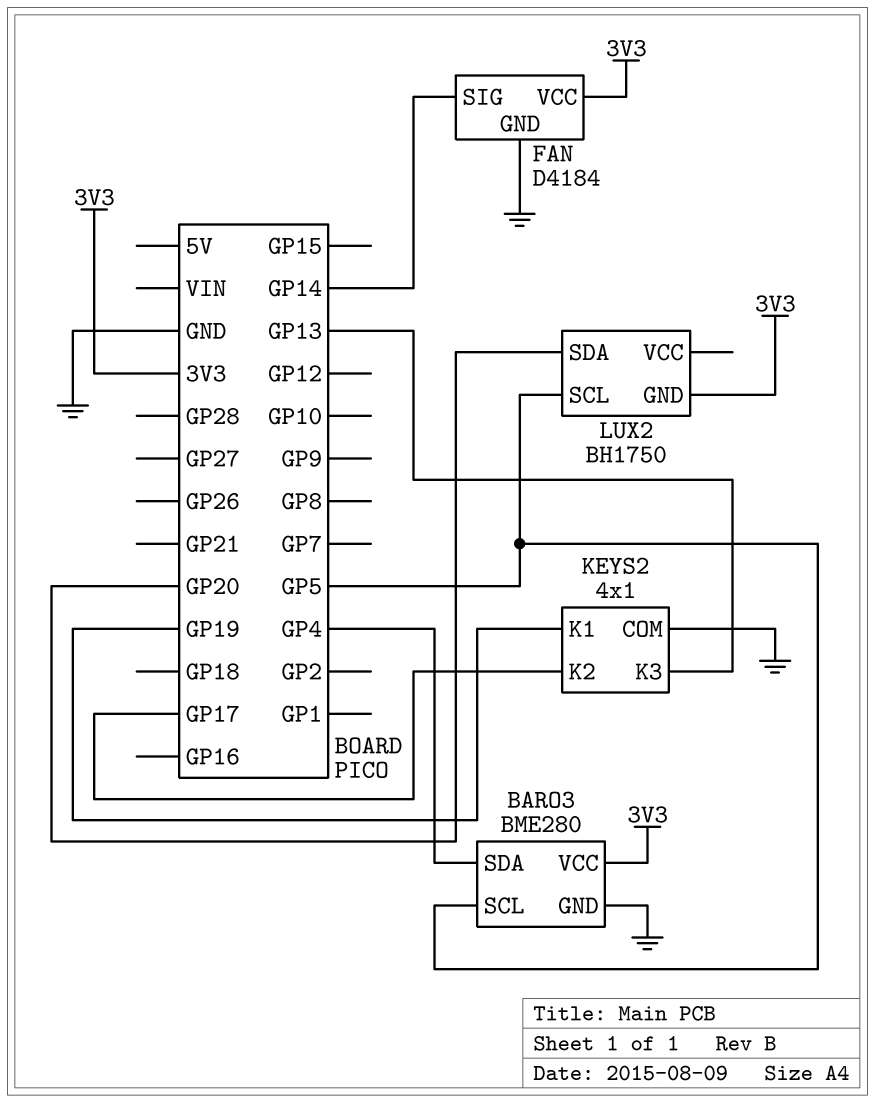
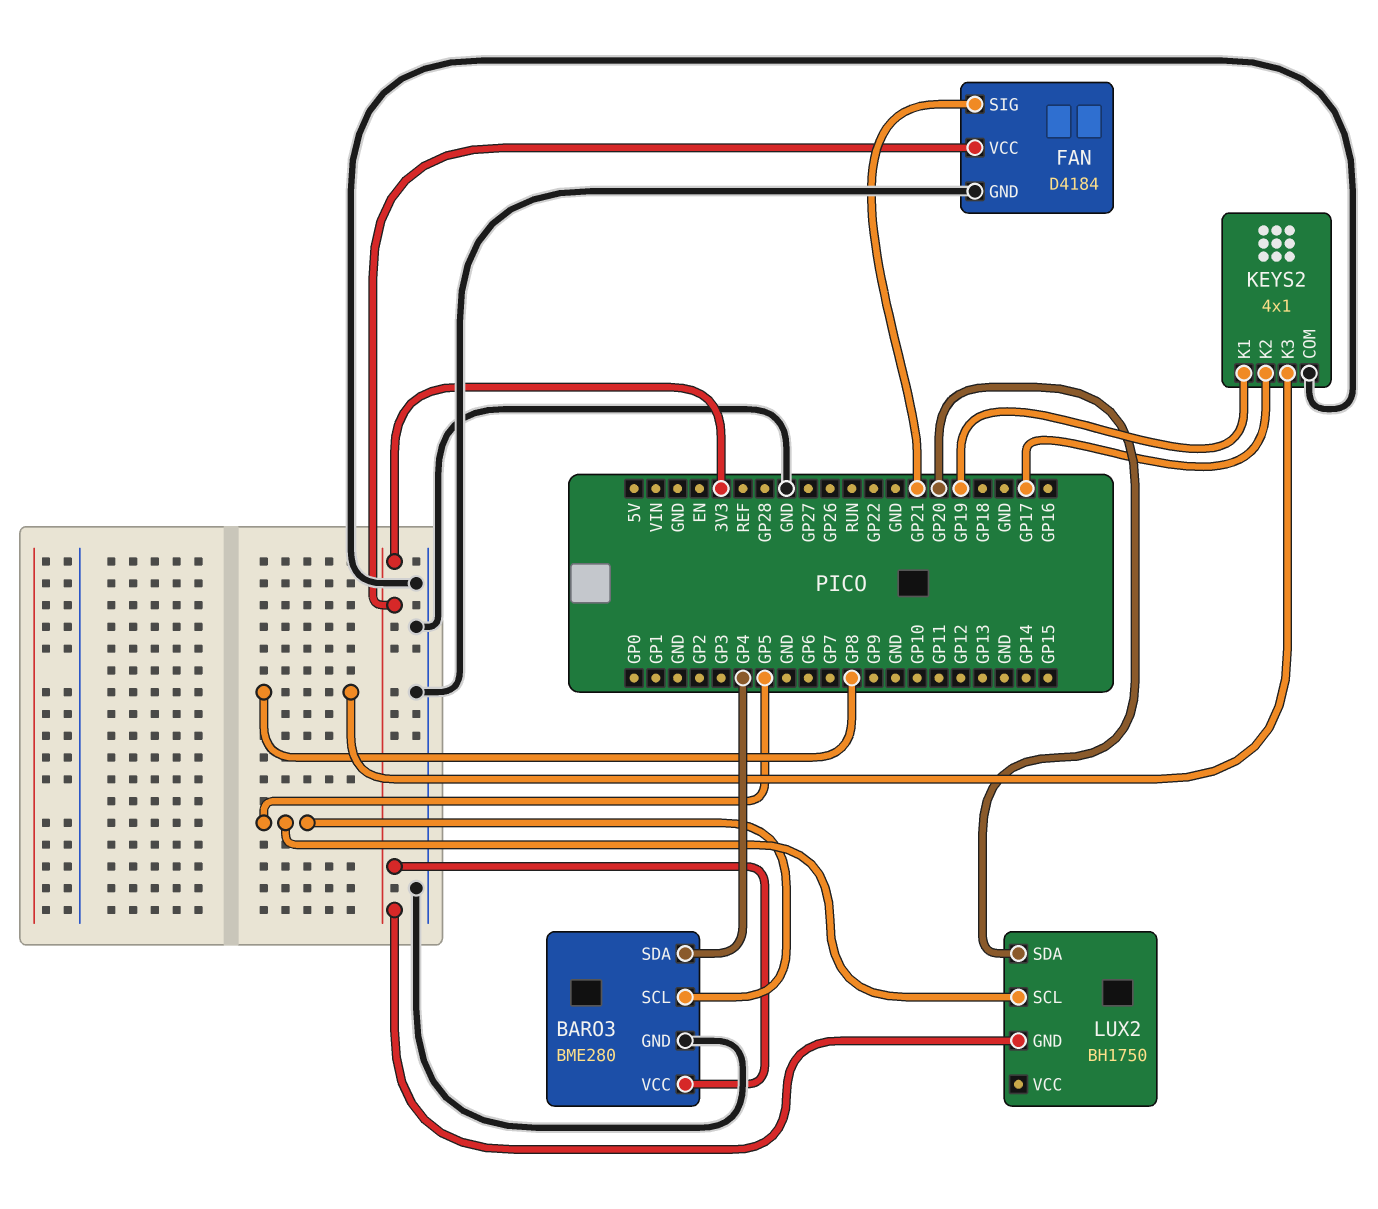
FAN pin SIG: GP14 -> GP21
KEYS2 pin K3: GP13 -> GP8

